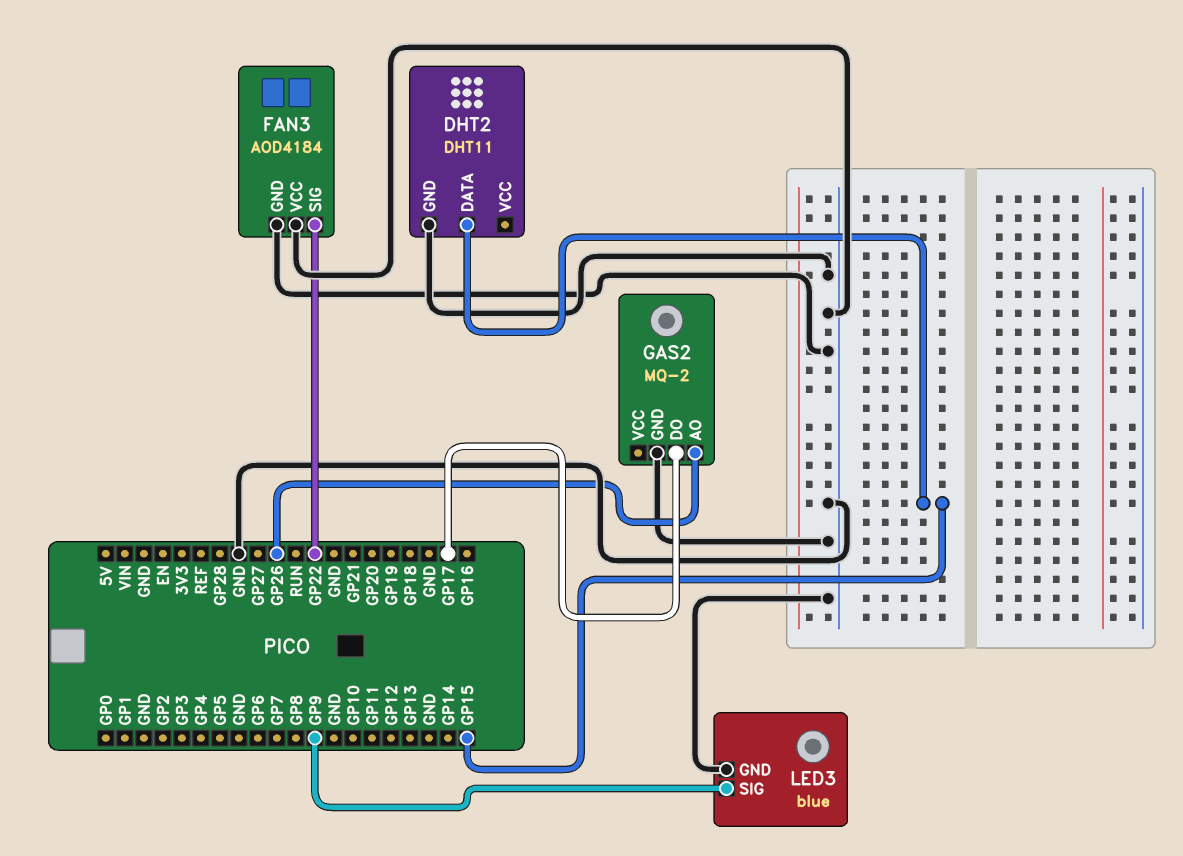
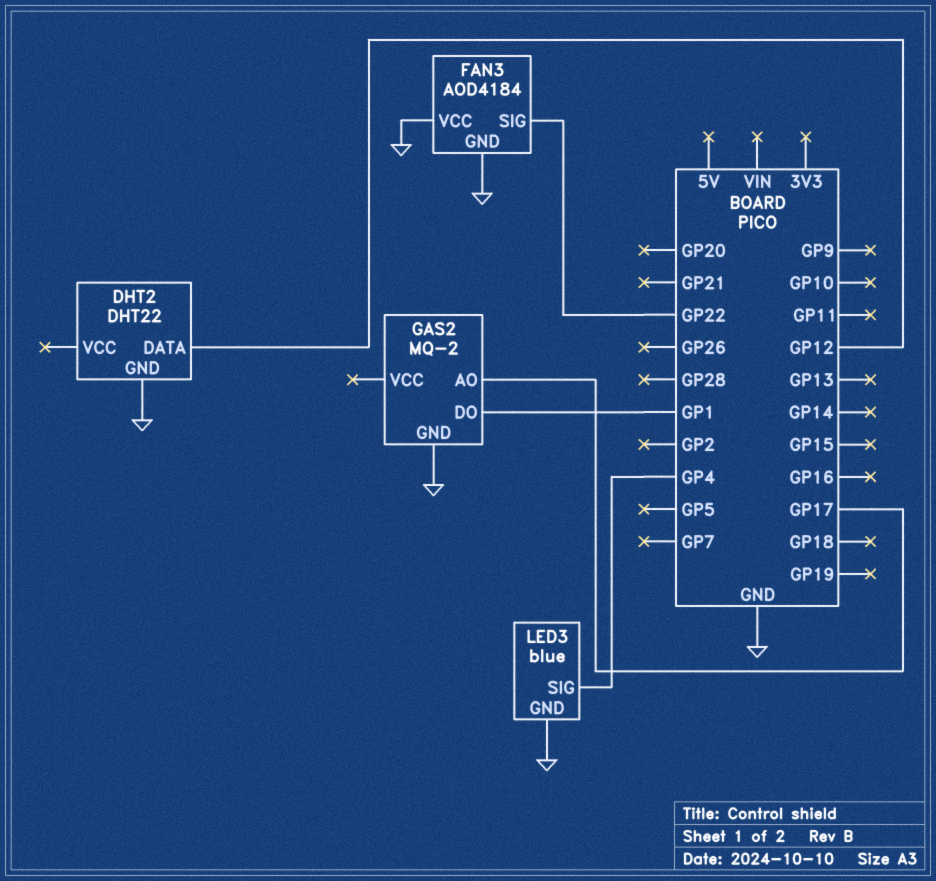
DHT2: DHT11 -> DHT22
DHT2 pin DATA: GP15 -> GP12
GAS2 pin AO: GP26 -> GP17
GAS2 pin DO: GP17 -> GP1
LED3 pin SIG: GP9 -> GP4

